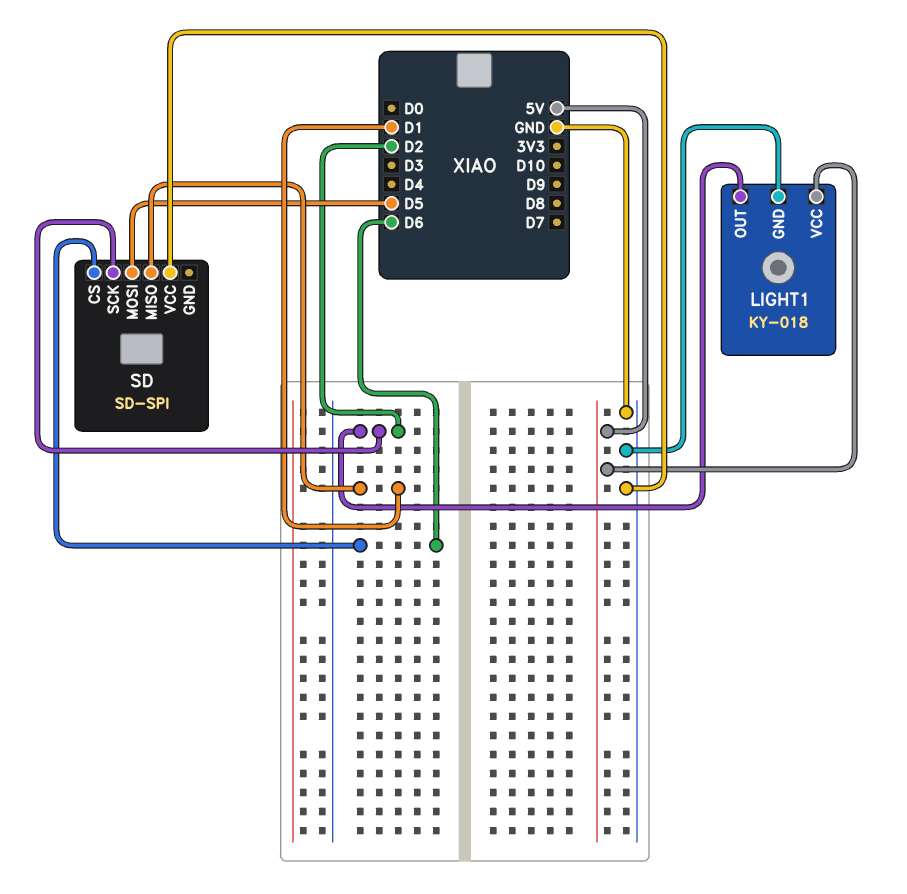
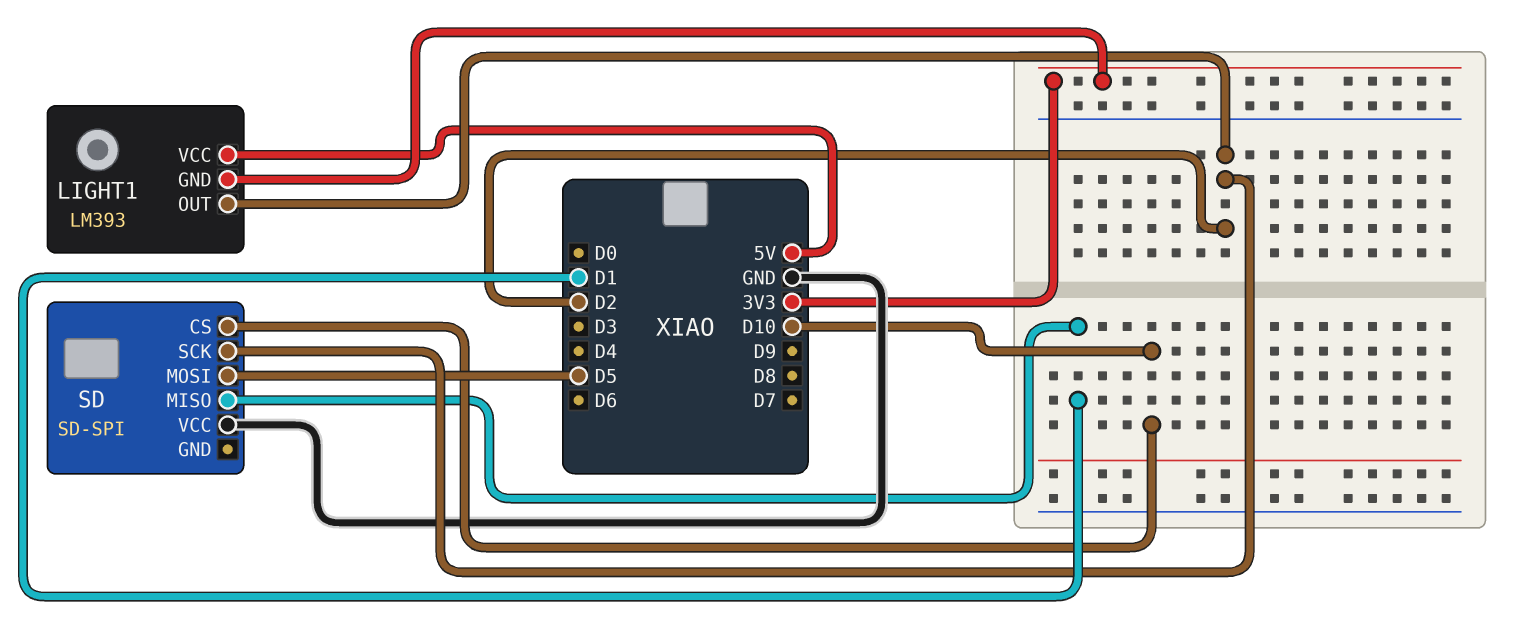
LIGHT1: KY-018 -> LM393
LIGHT1 pin GND: GND -> 3V3
SD pin CS: D6 -> D10

